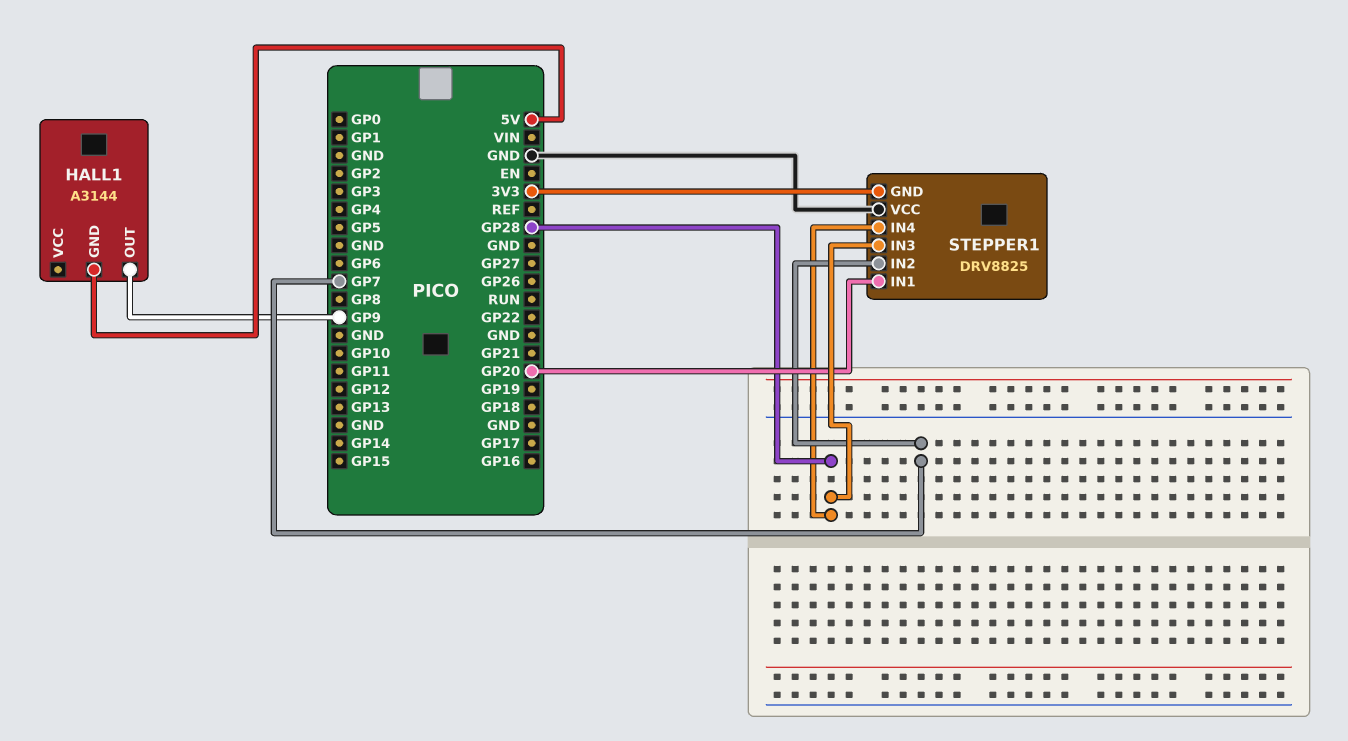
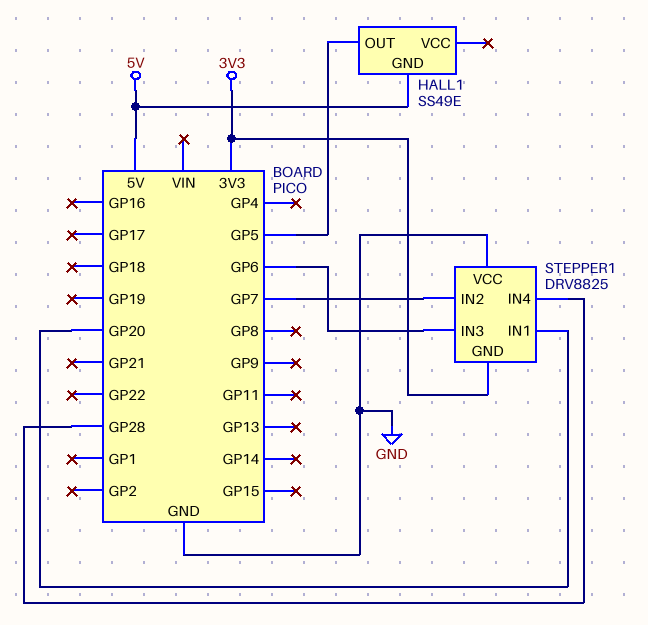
HALL1: A3144 -> SS49E
HALL1 pin OUT: GP9 -> GP5
STEPPER1 pin IN3: GP28 -> GP6

